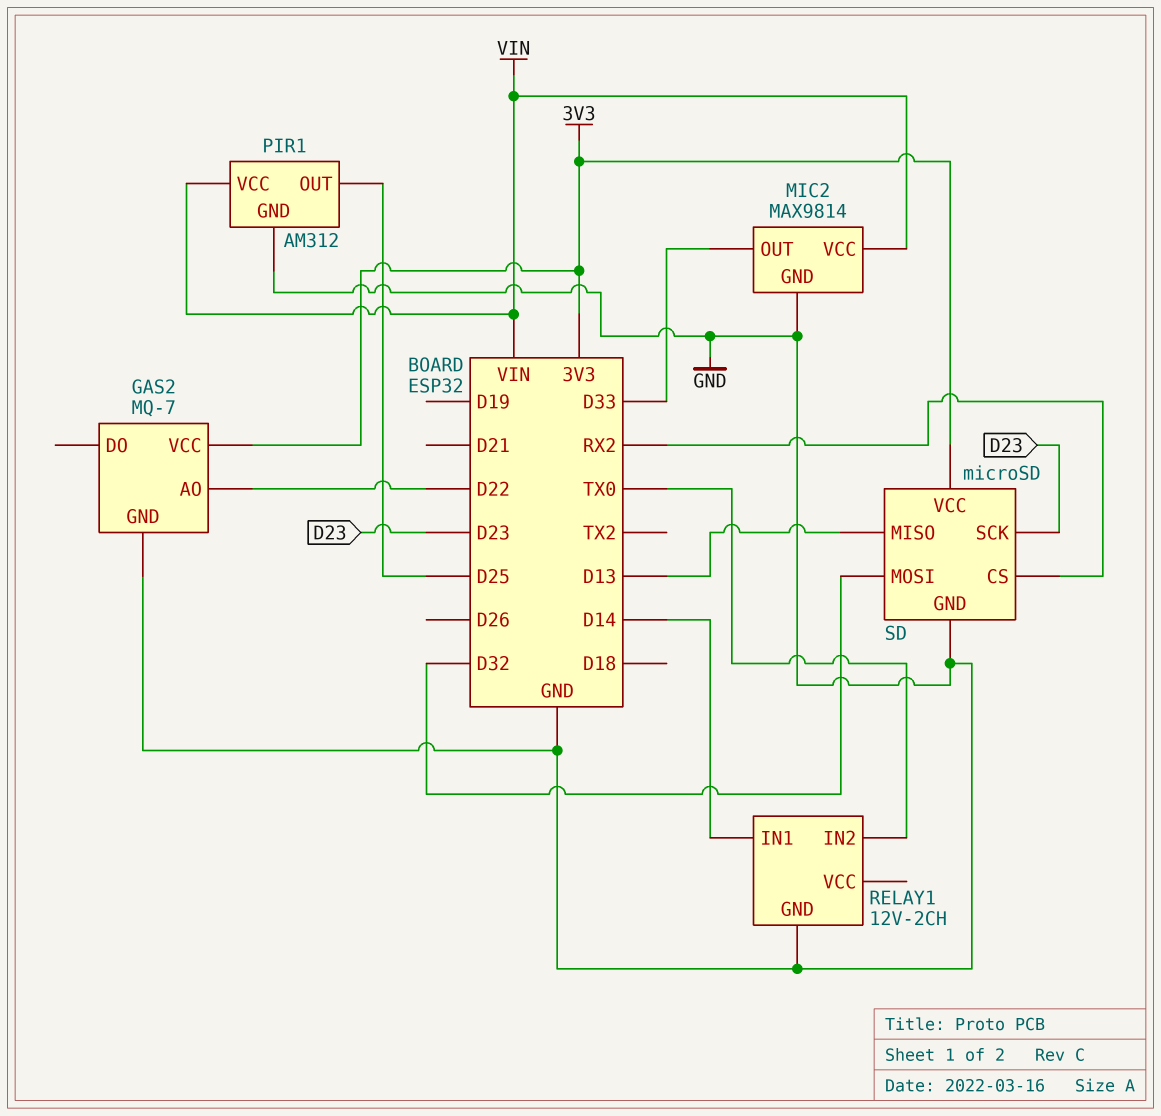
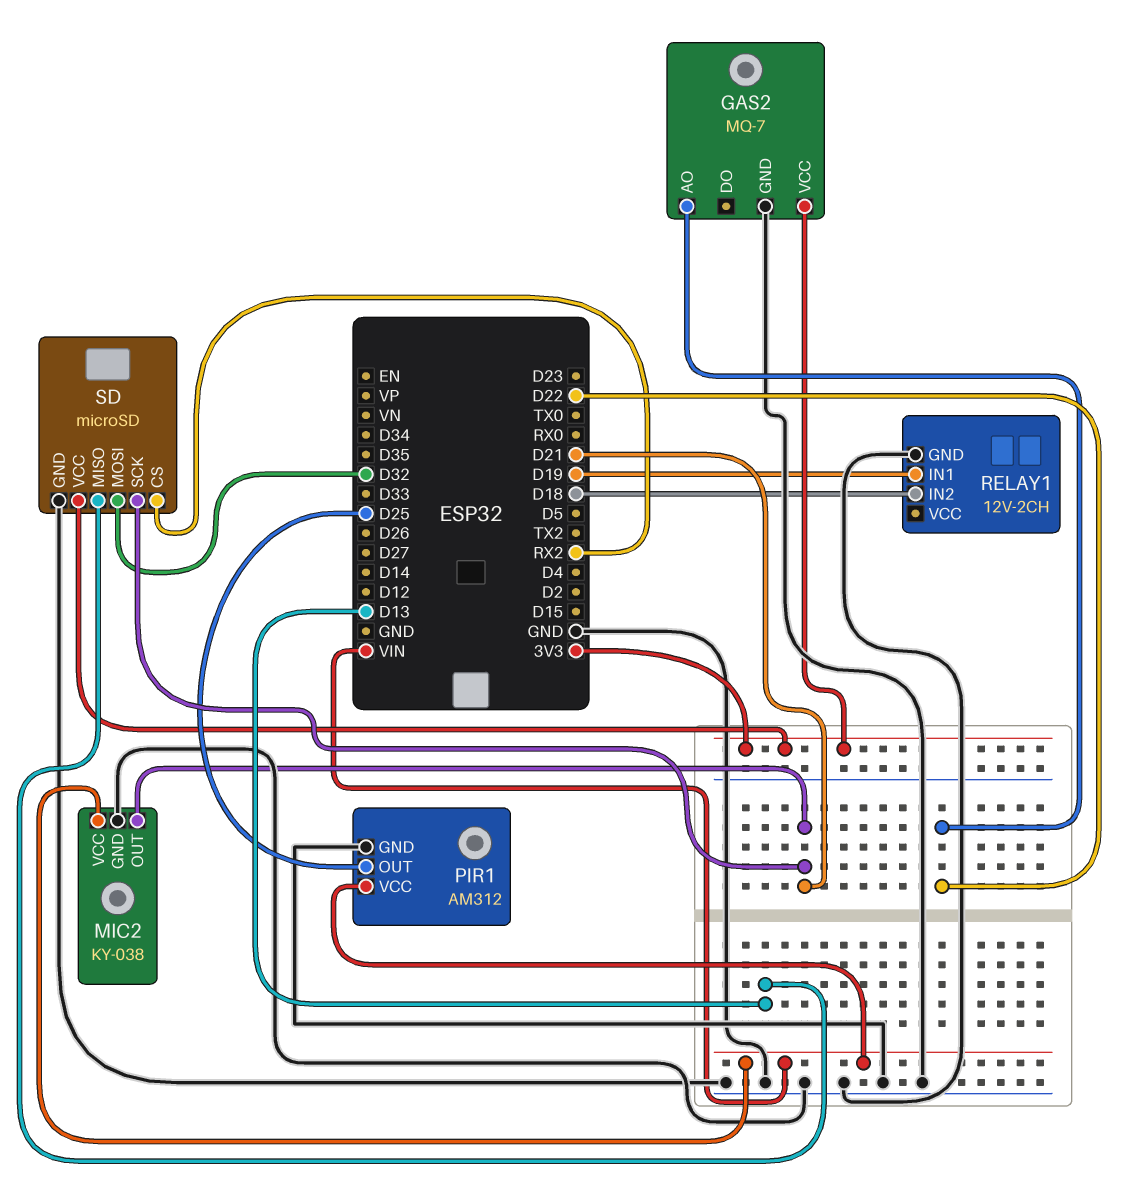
MIC2: MAX9814 -> KY-038
MIC2 pin OUT: D33 -> D21
RELAY1 pin IN1: D14 -> D19
RELAY1 pin IN2: TX0 -> D18
SD pin SCK: D23 -> D21

